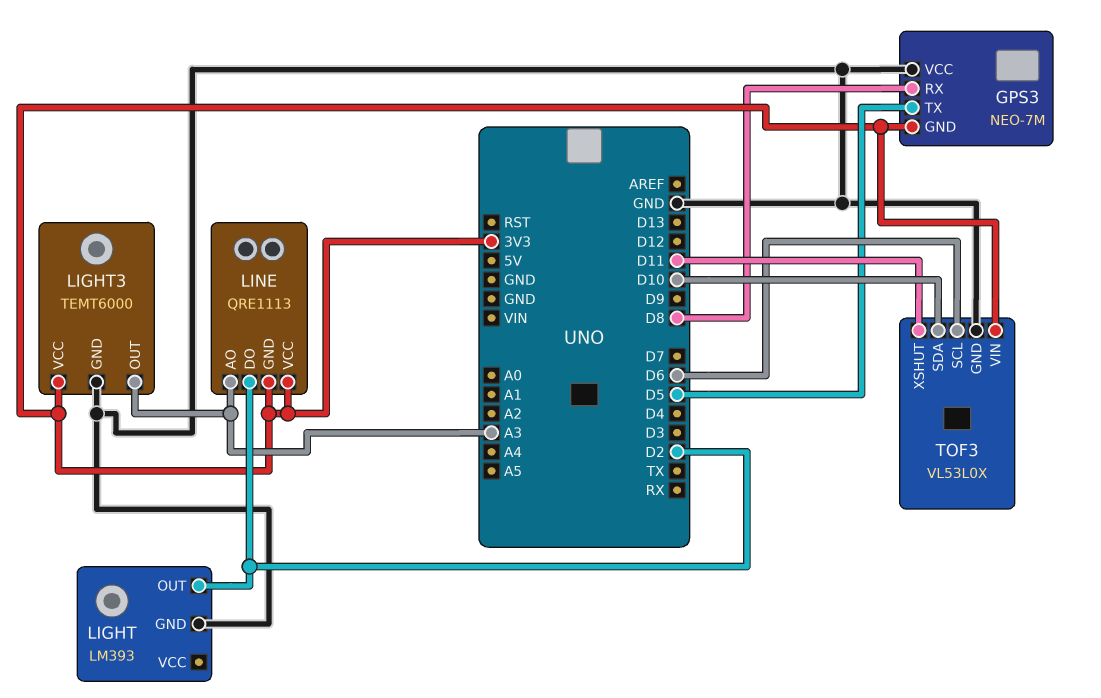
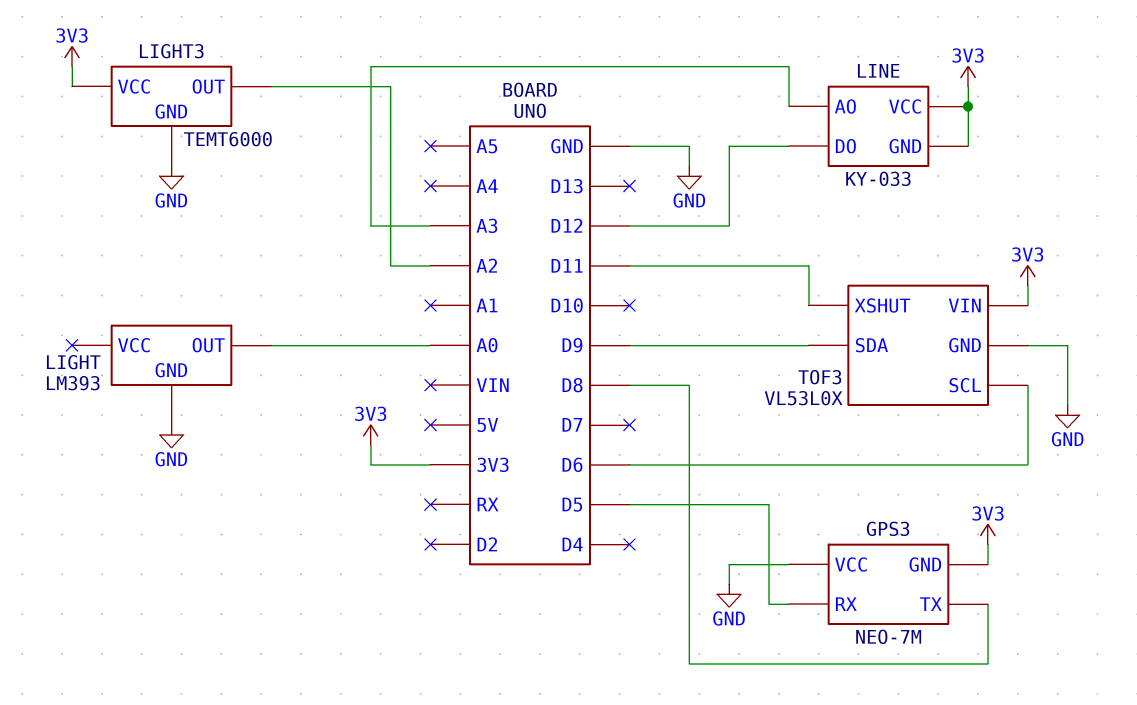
GPS3 pin RX: D8 -> D5
GPS3 pin TX: D5 -> D8
LIGHT pin OUT: D2 -> A0
LIGHT3 pin OUT: A3 -> A2
LINE: QRE1113 -> KY-033
LINE pin DO: D2 -> D12
TOF3 pin SDA: D10 -> D9

